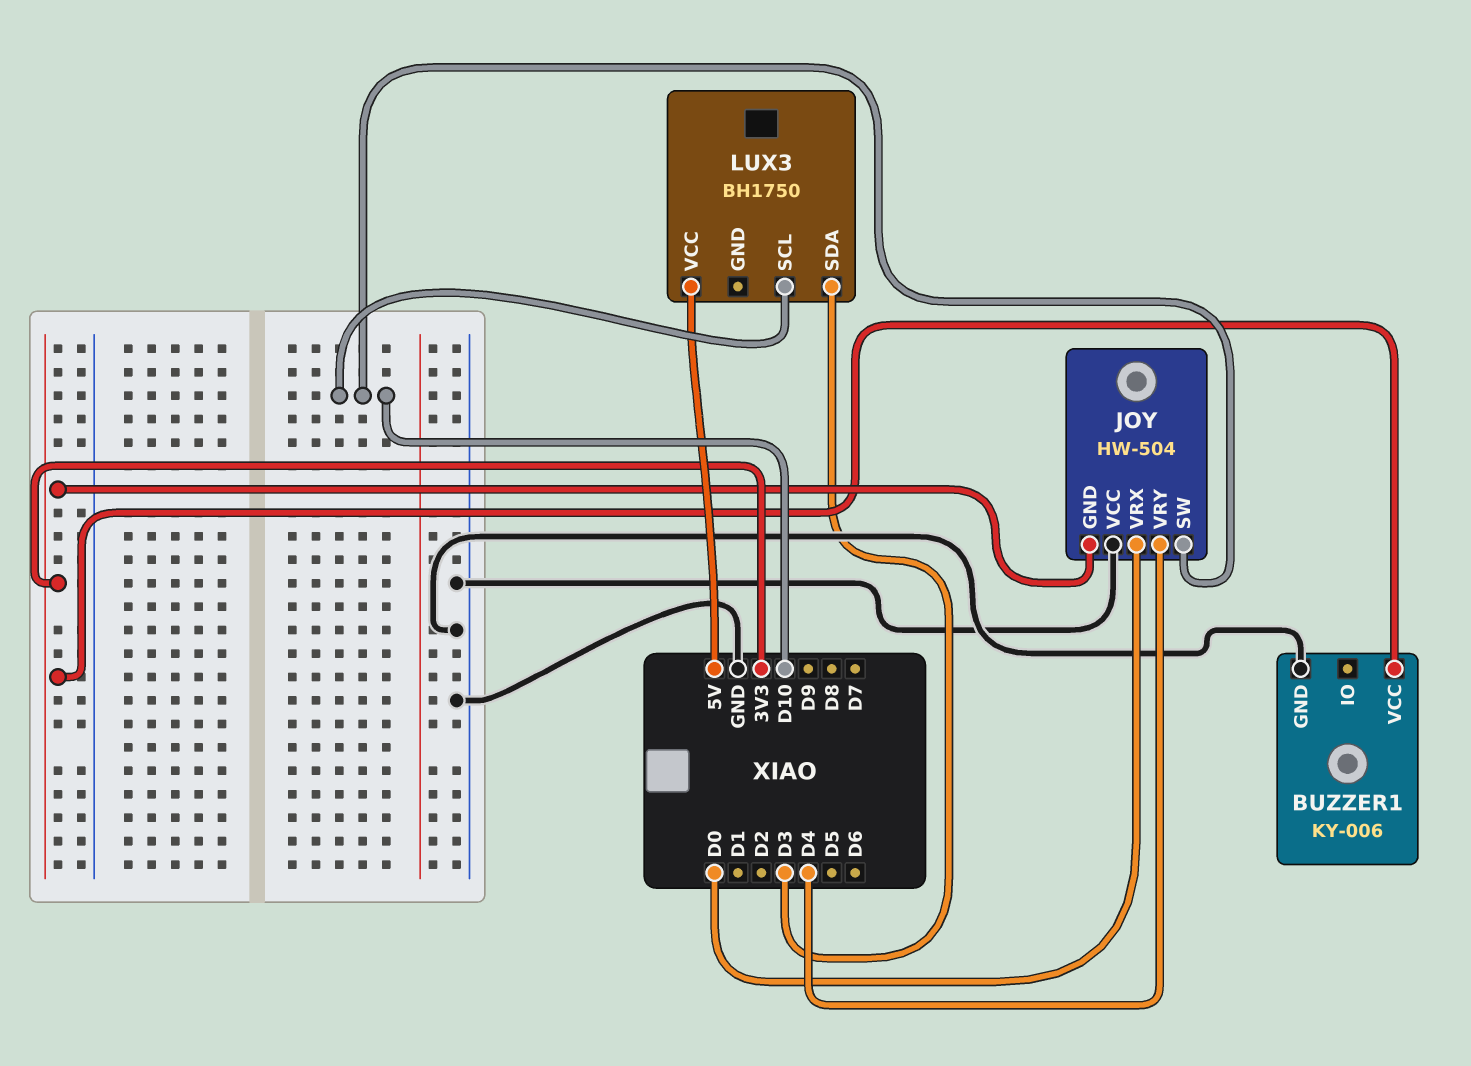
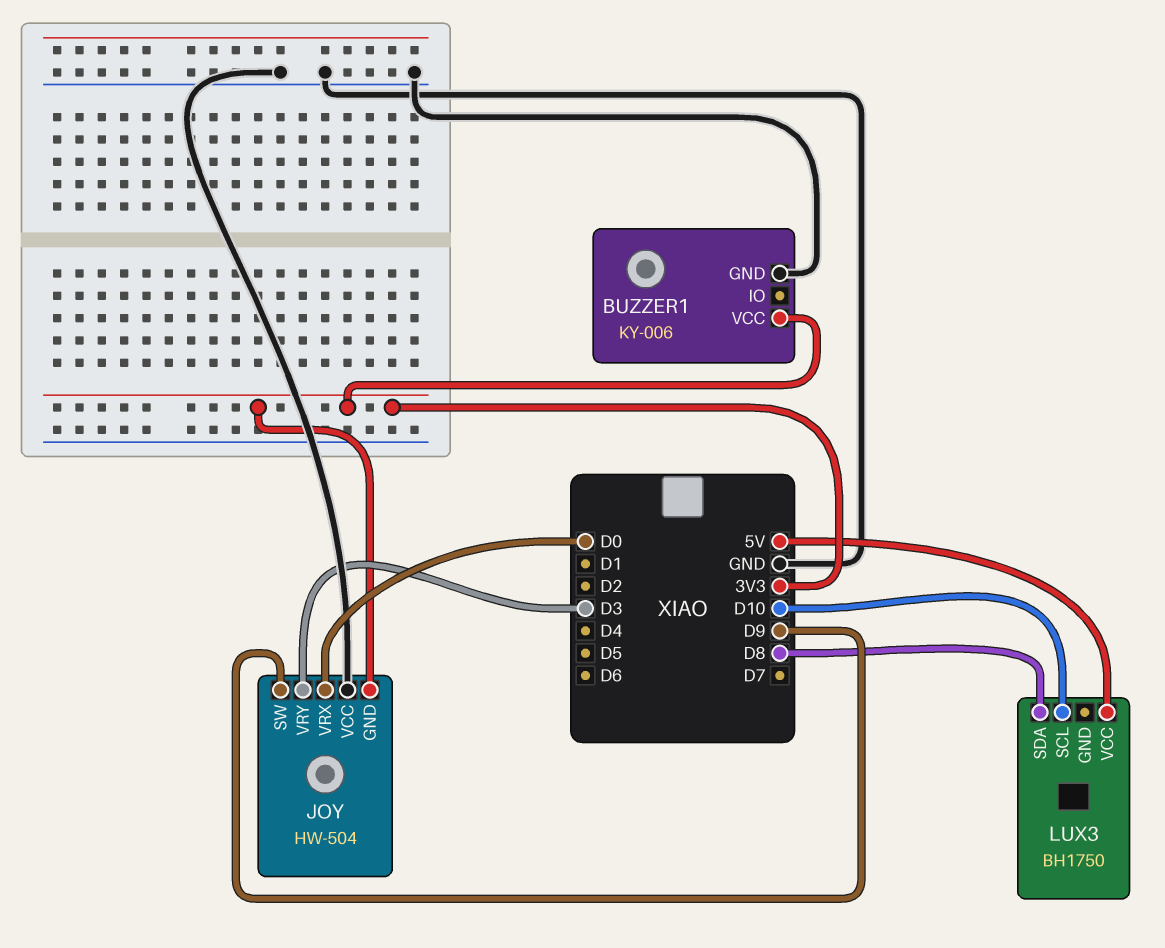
JOY pin SW: D10 -> D9
JOY pin VRY: D4 -> D3
LUX3 pin SDA: D3 -> D8

